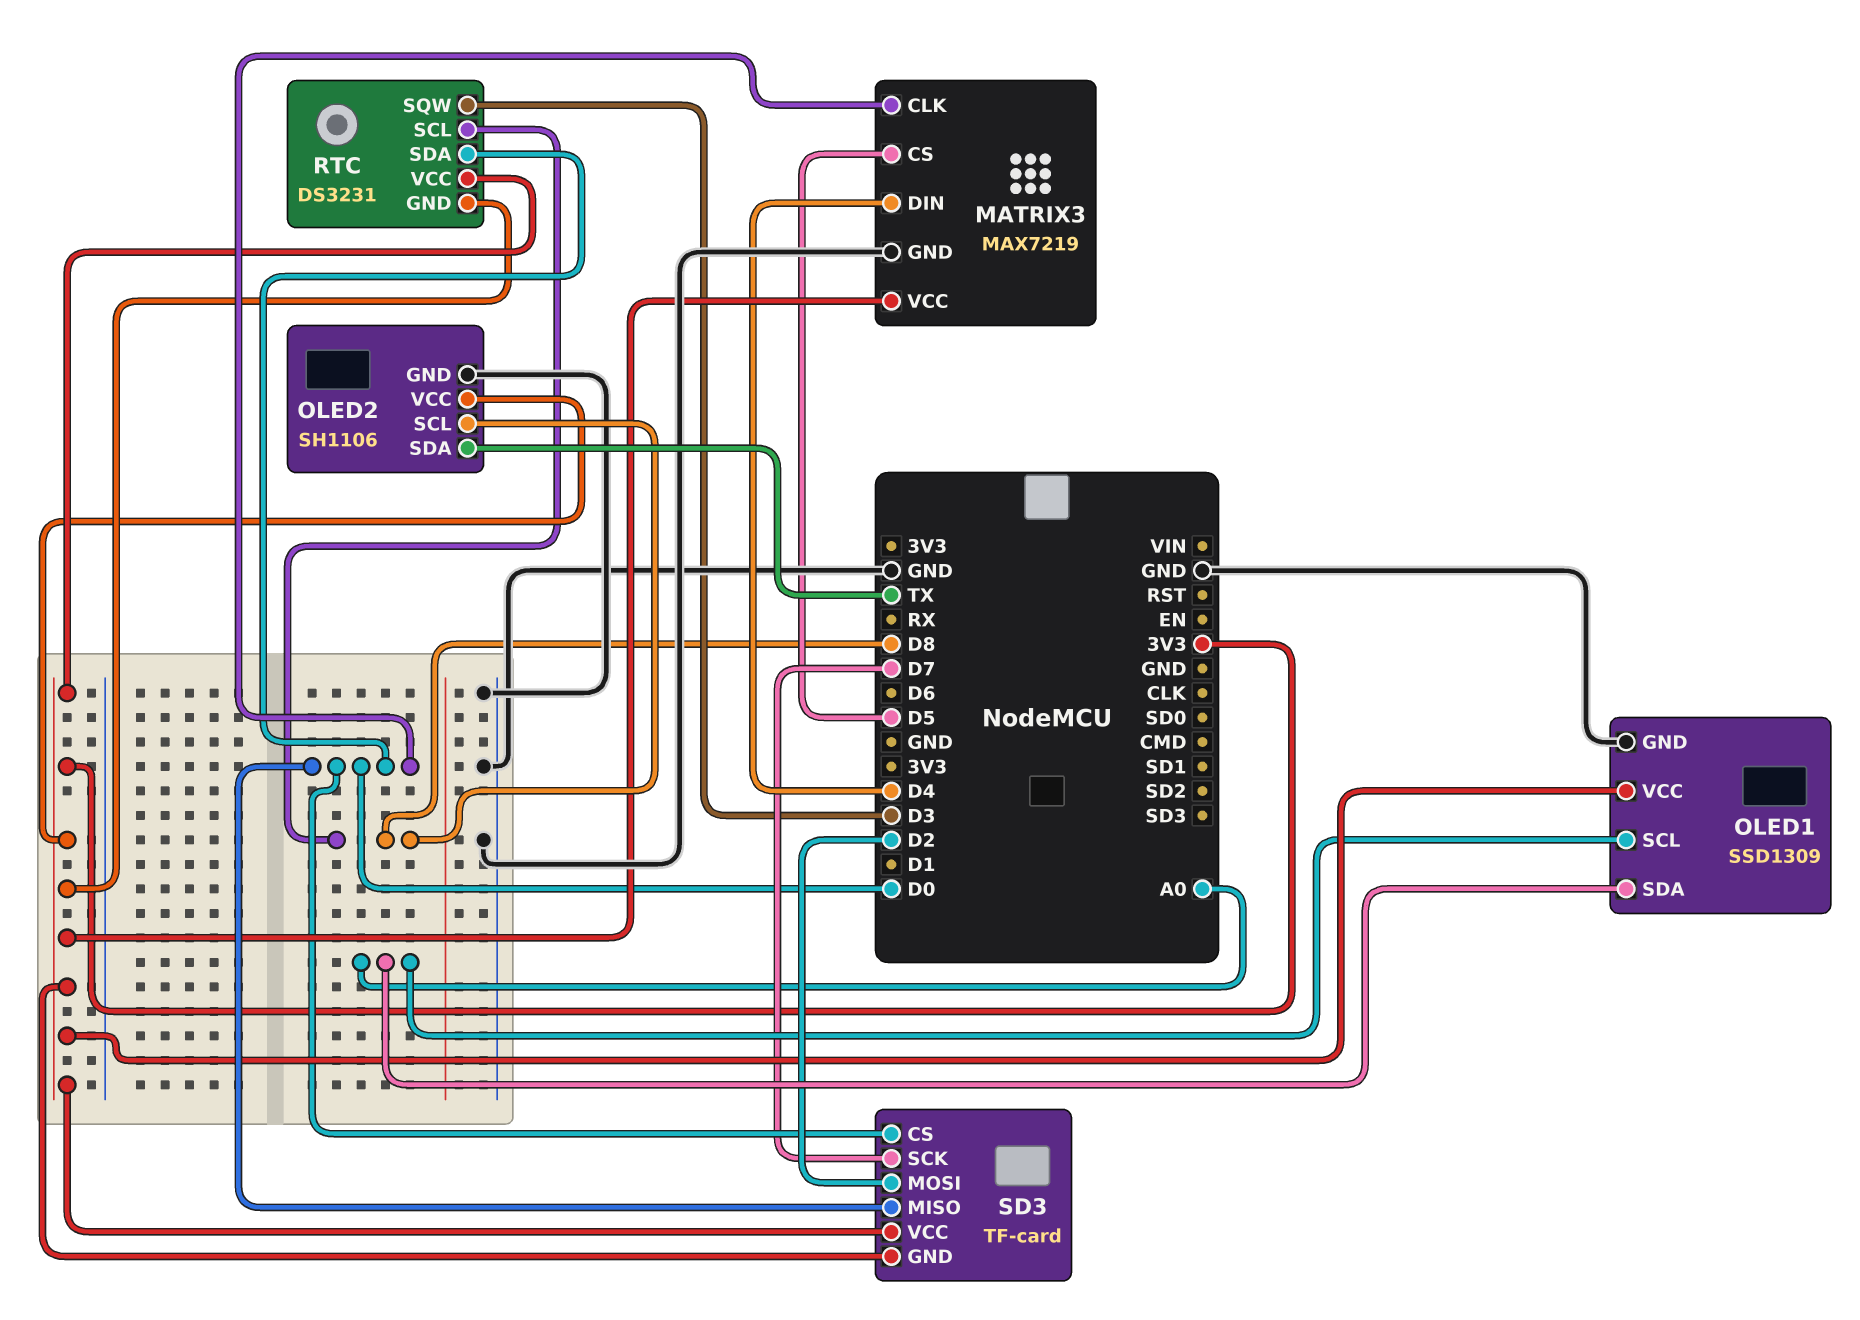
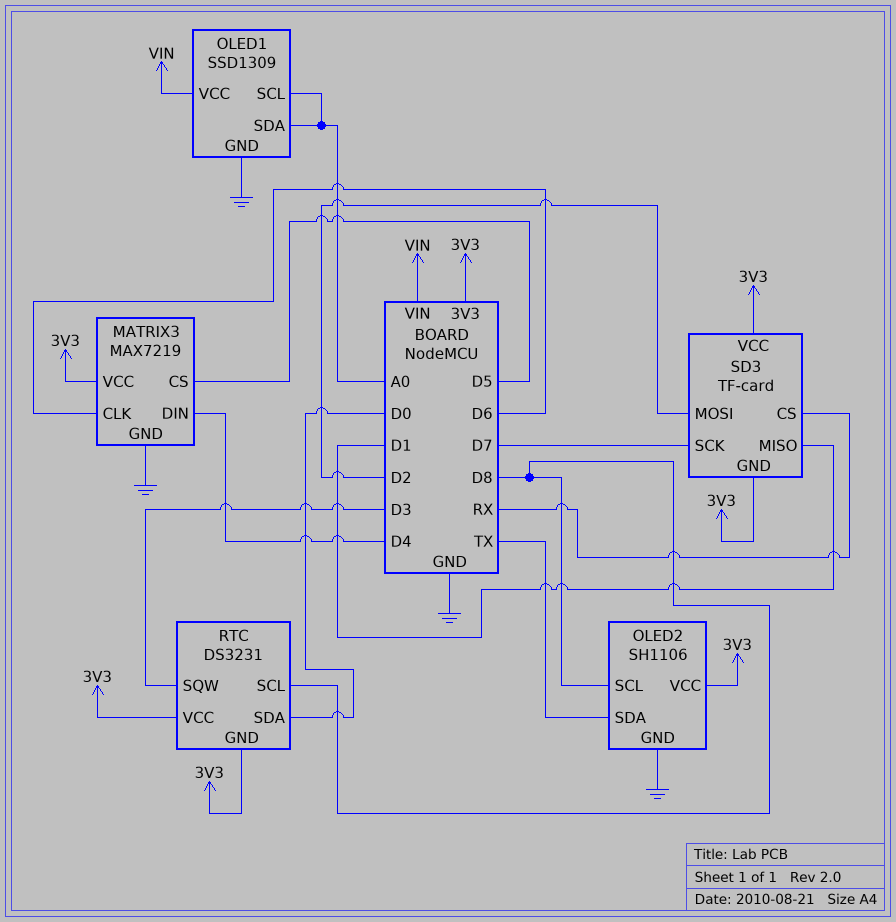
MATRIX3 pin CLK: D0 -> D6
OLED1 pin VCC: 3V3 -> VIN
SD3 pin CS: D0 -> RX
SD3 pin MISO: D0 -> D1

